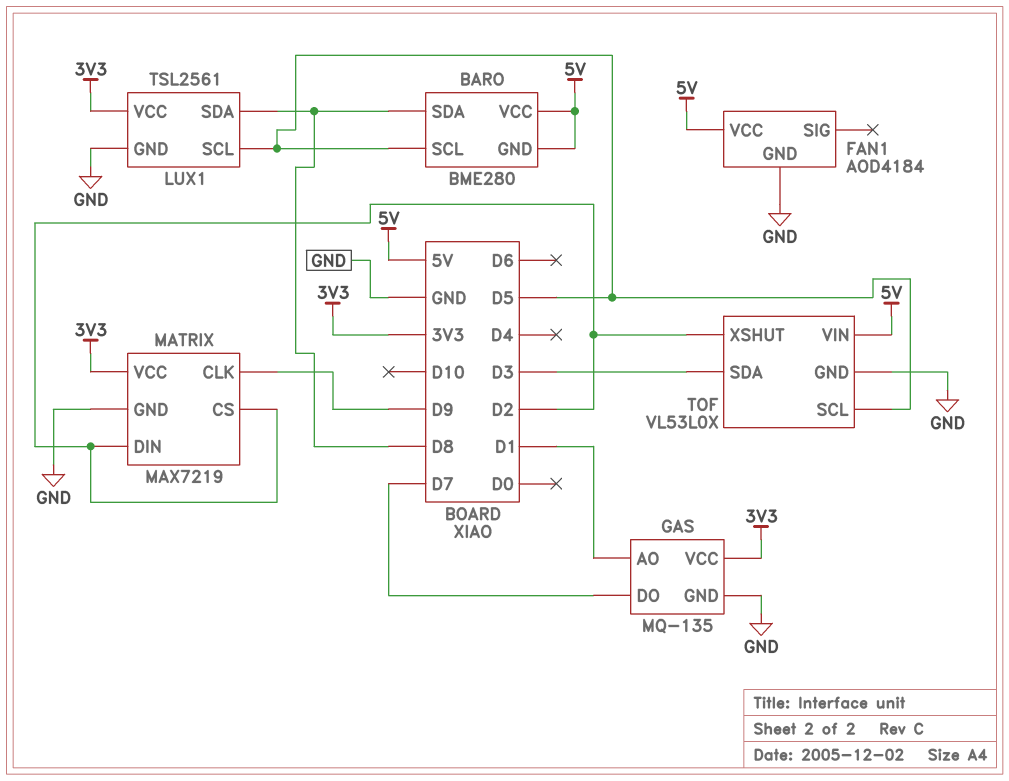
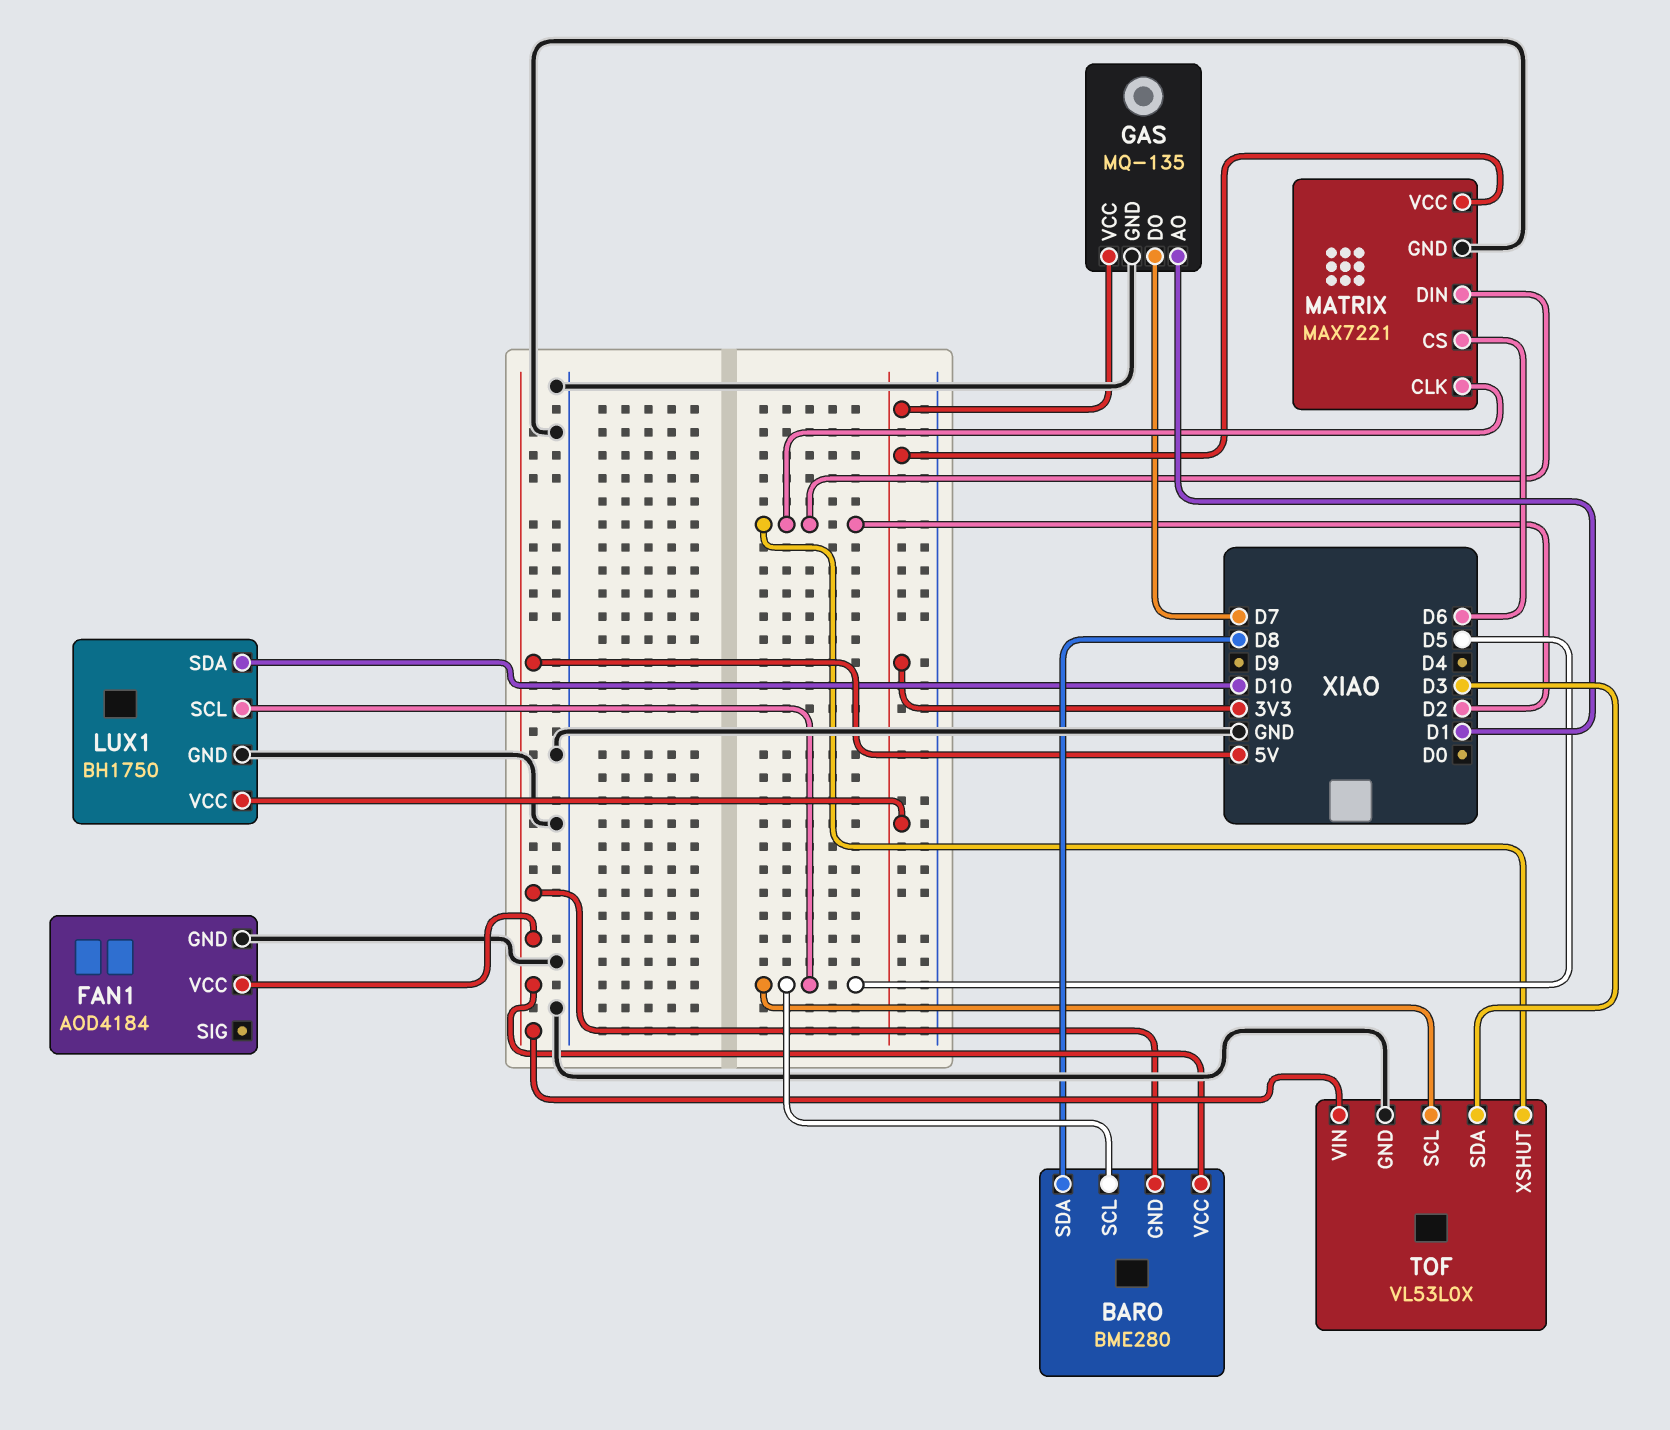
LUX1: TSL2561 -> BH1750
LUX1 pin SDA: D8 -> D10
MATRIX: MAX7219 -> MAX7221
MATRIX pin CLK: D9 -> D2
MATRIX pin CS: D2 -> D6

